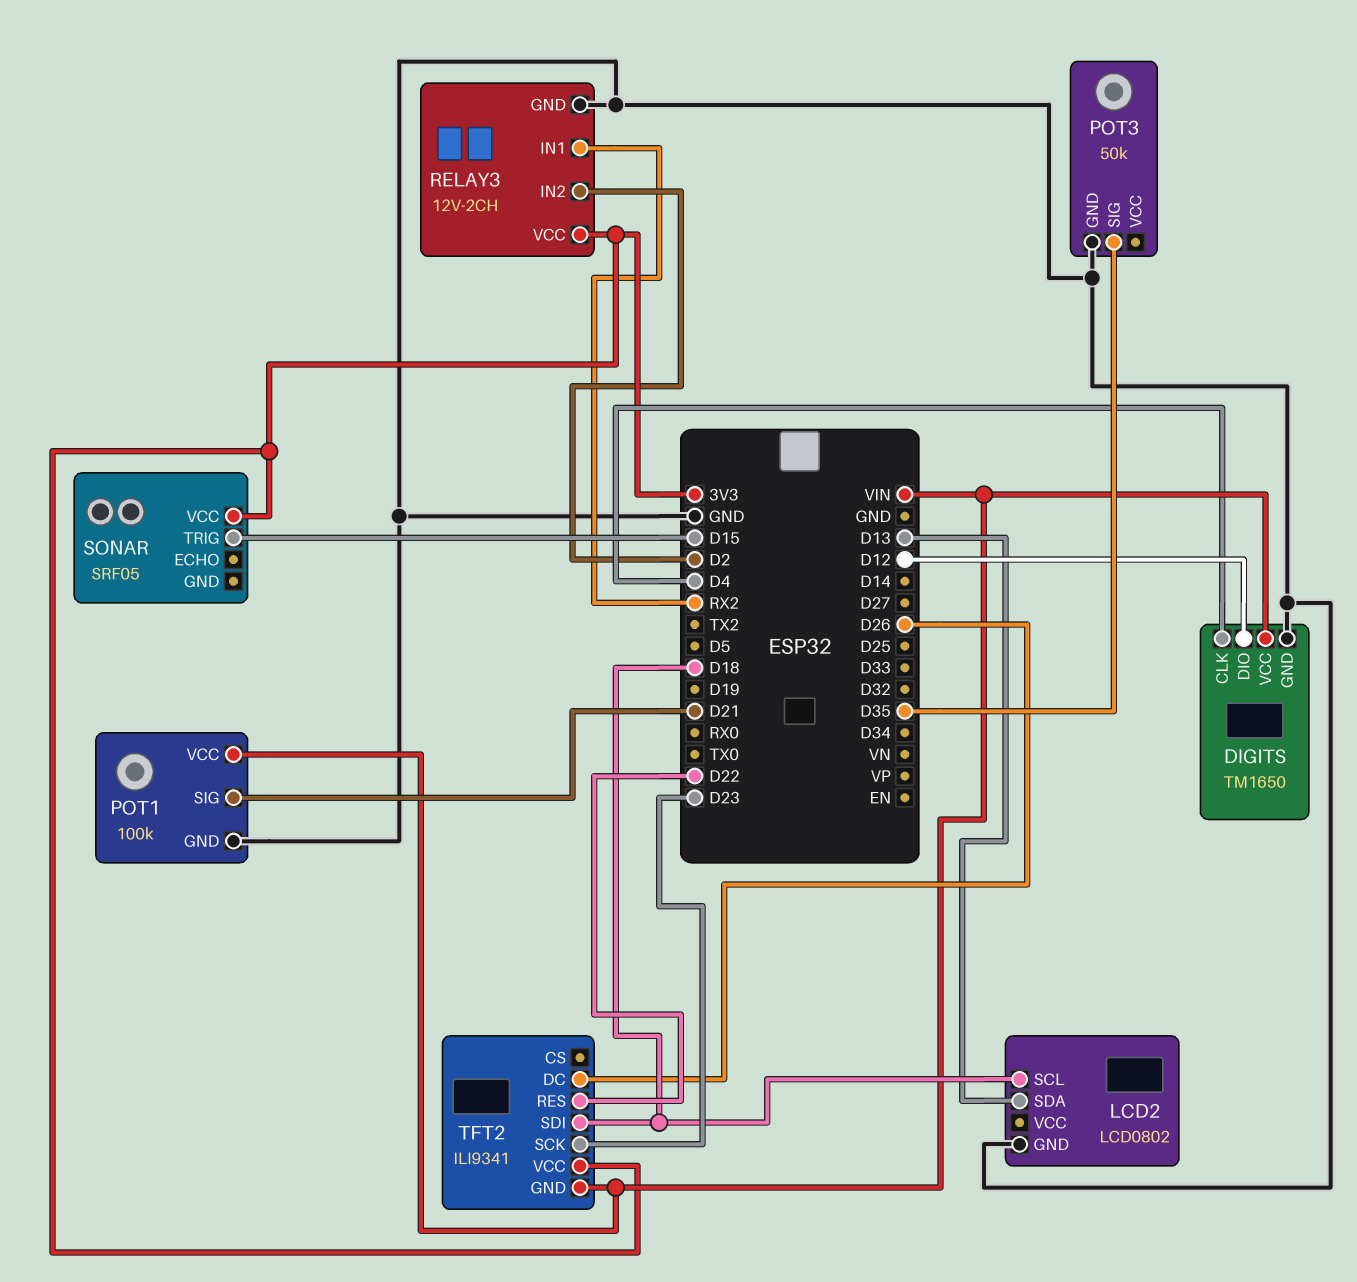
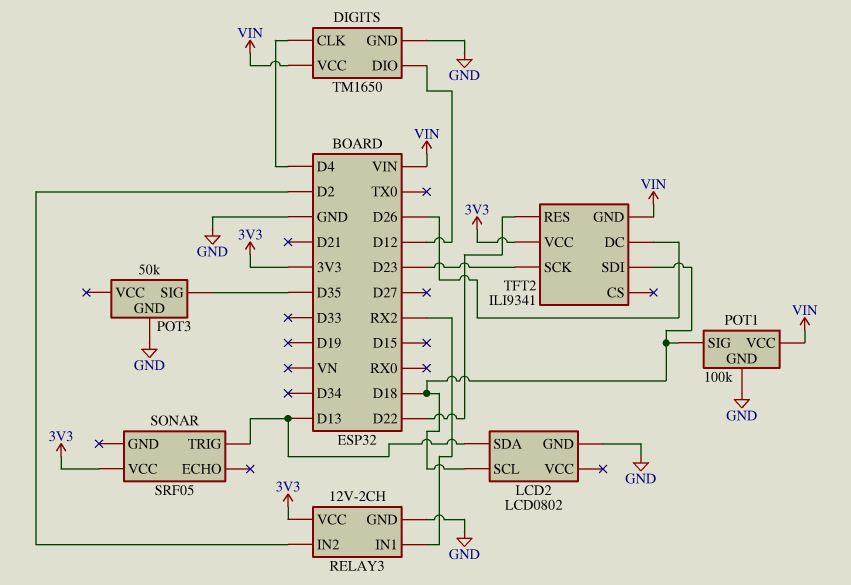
POT1 pin SIG: D21 -> D18
SONAR pin TRIG: D15 -> D13

